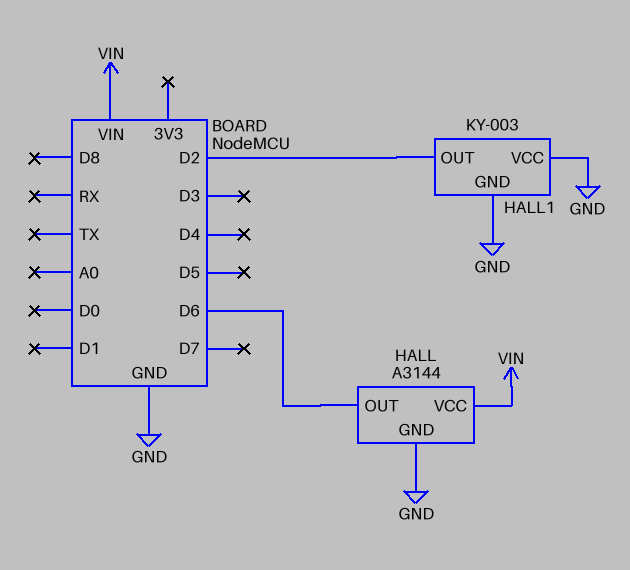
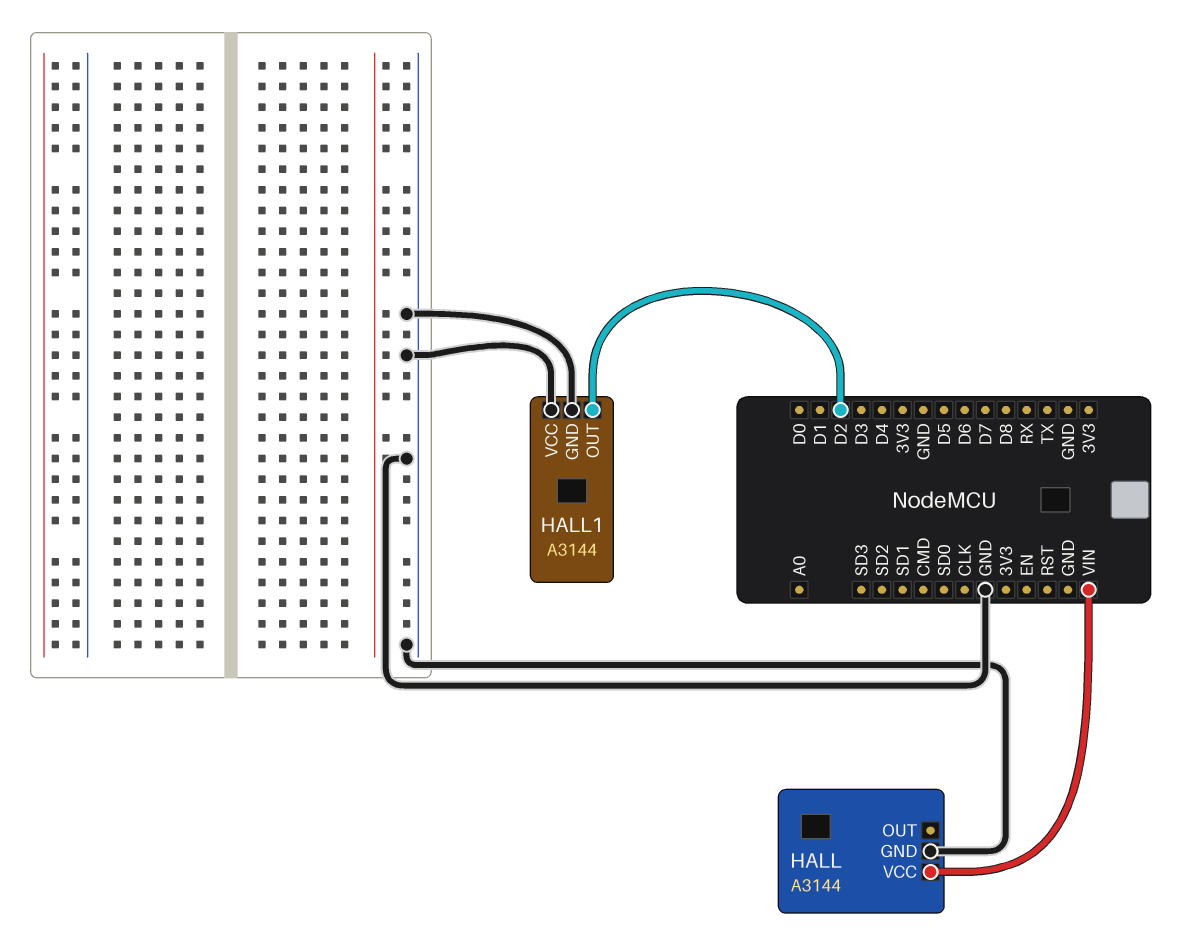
HALL pin OUT: D6 -> none
HALL1: KY-003 -> A3144

